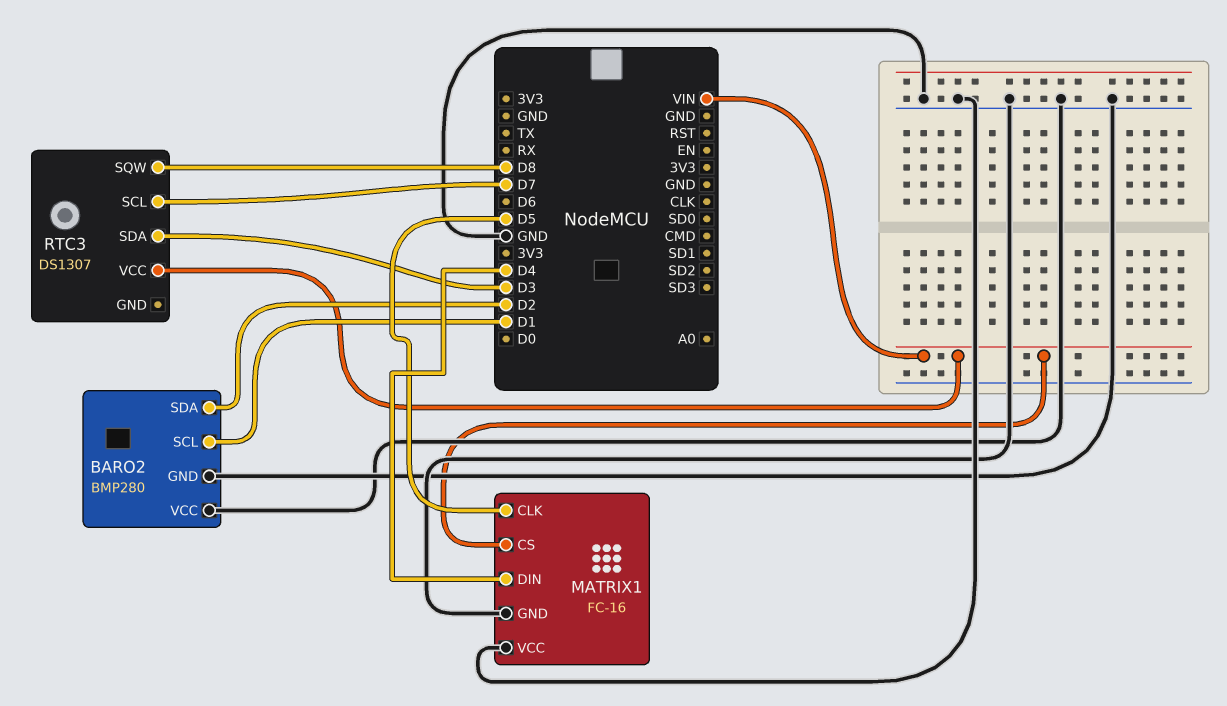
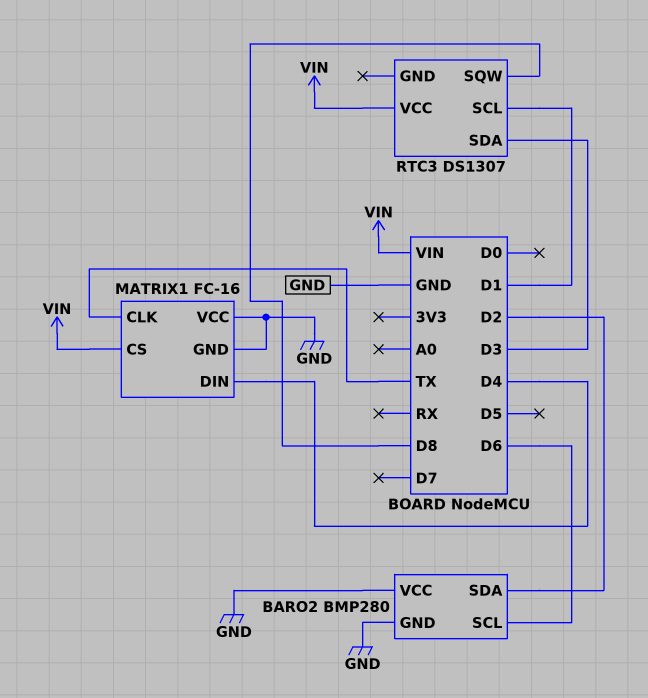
BARO2 pin SCL: D1 -> D6
MATRIX1 pin CLK: D5 -> TX
RTC3 pin SCL: D7 -> D1

